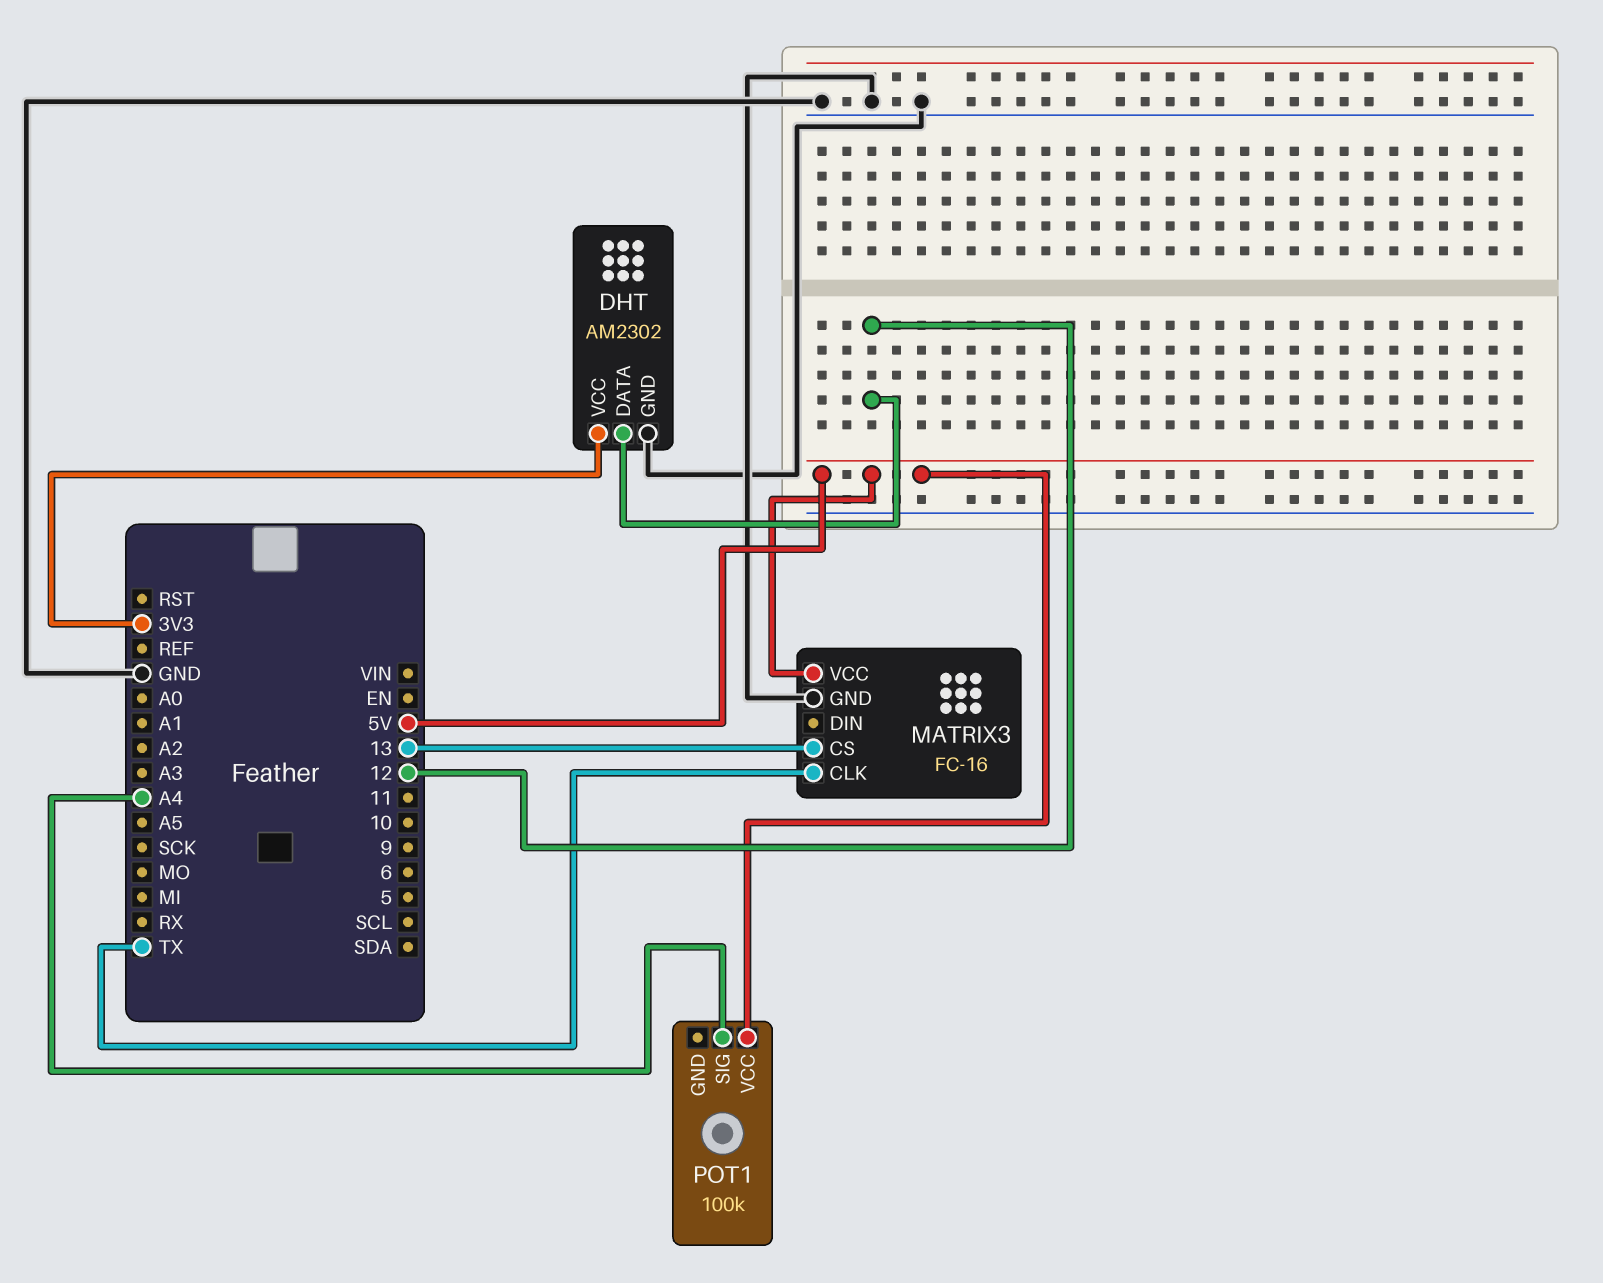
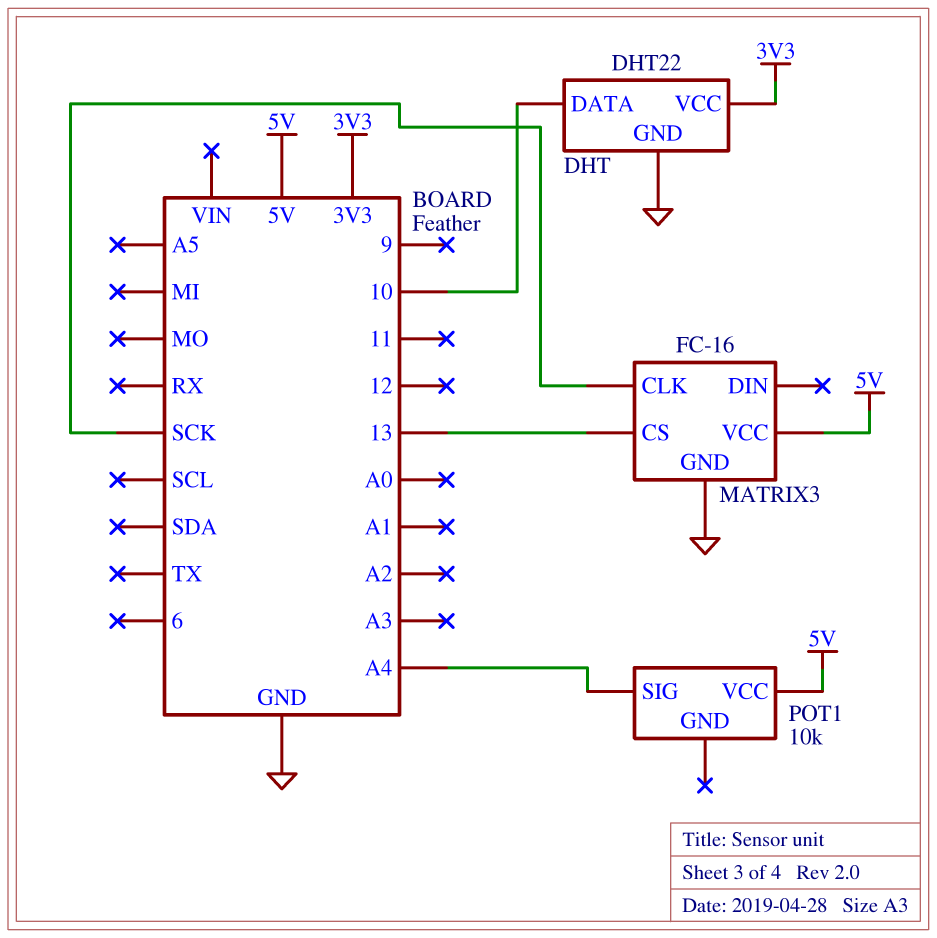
DHT: AM2302 -> DHT22
DHT pin DATA: 12 -> 10
MATRIX3 pin CLK: TX -> SCK
POT1: 100k -> 10k

